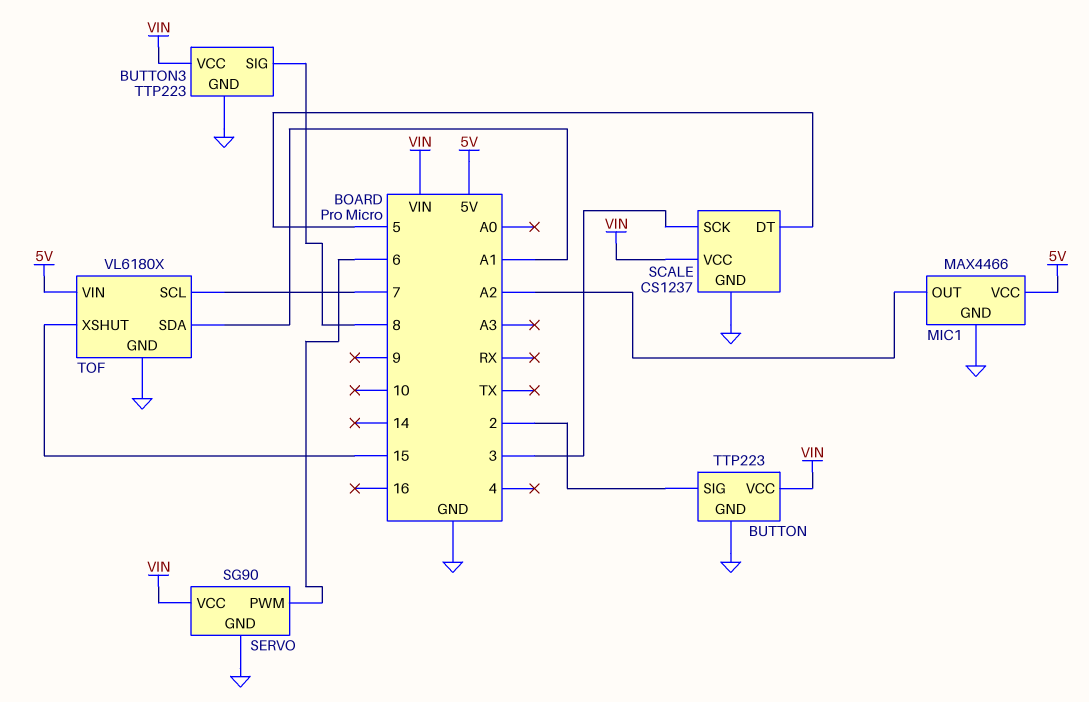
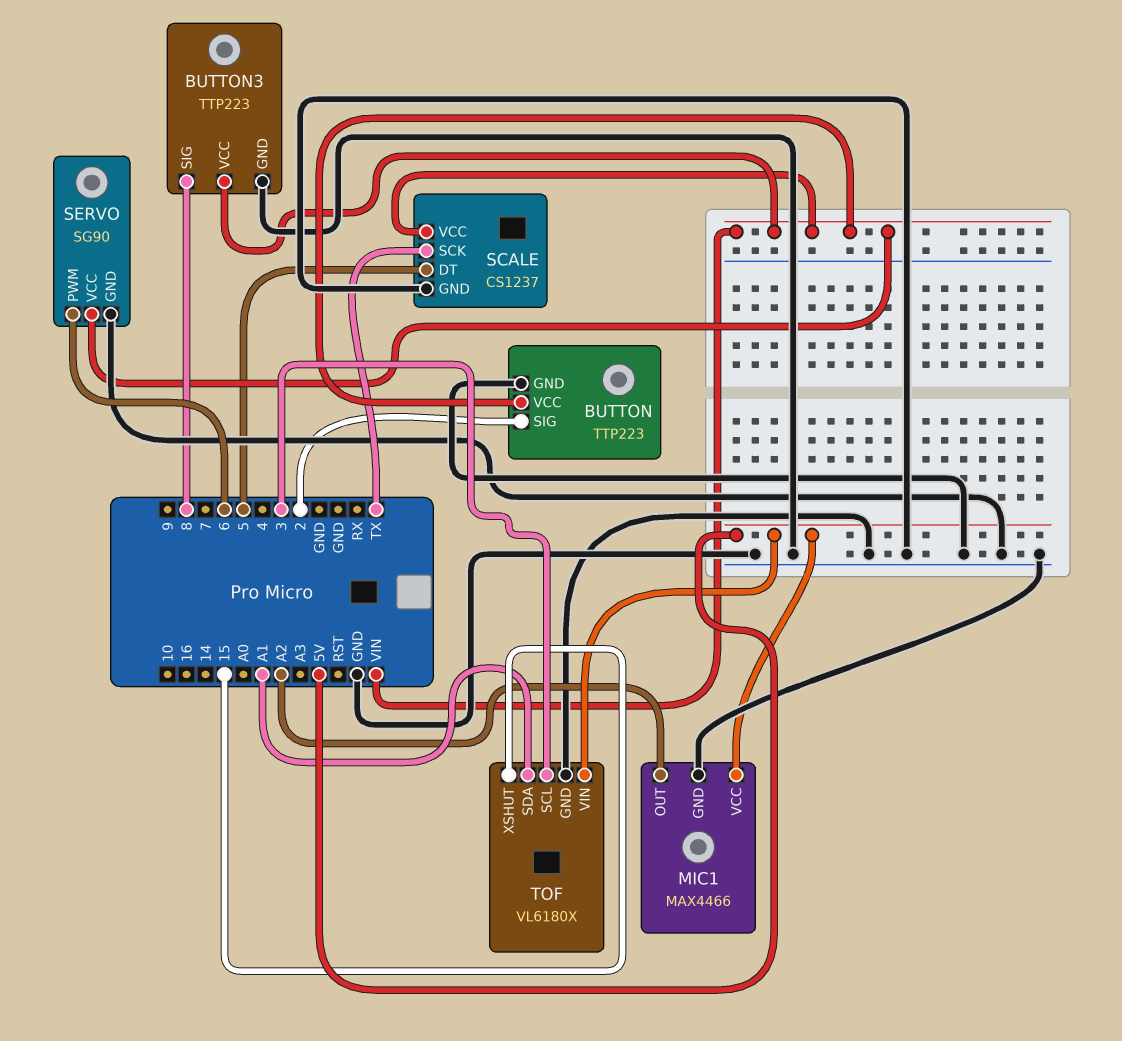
SCALE pin SCK: 3 -> TX
TOF pin SCL: 7 -> 3

